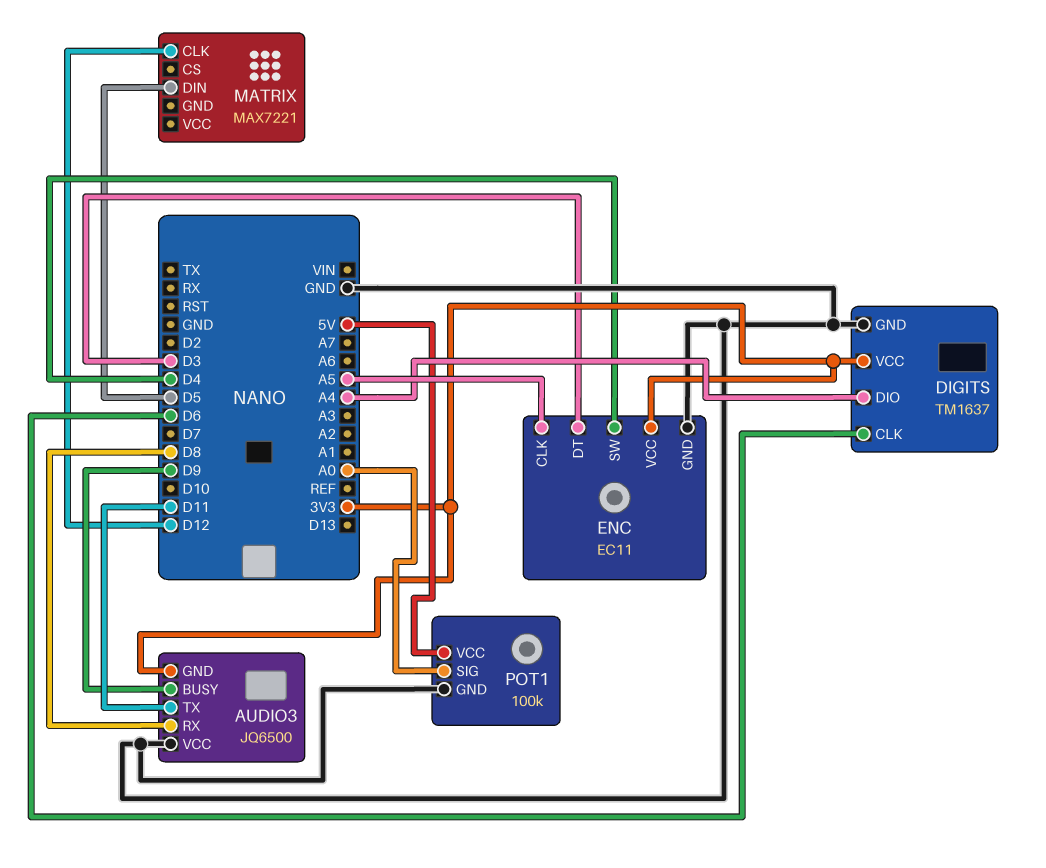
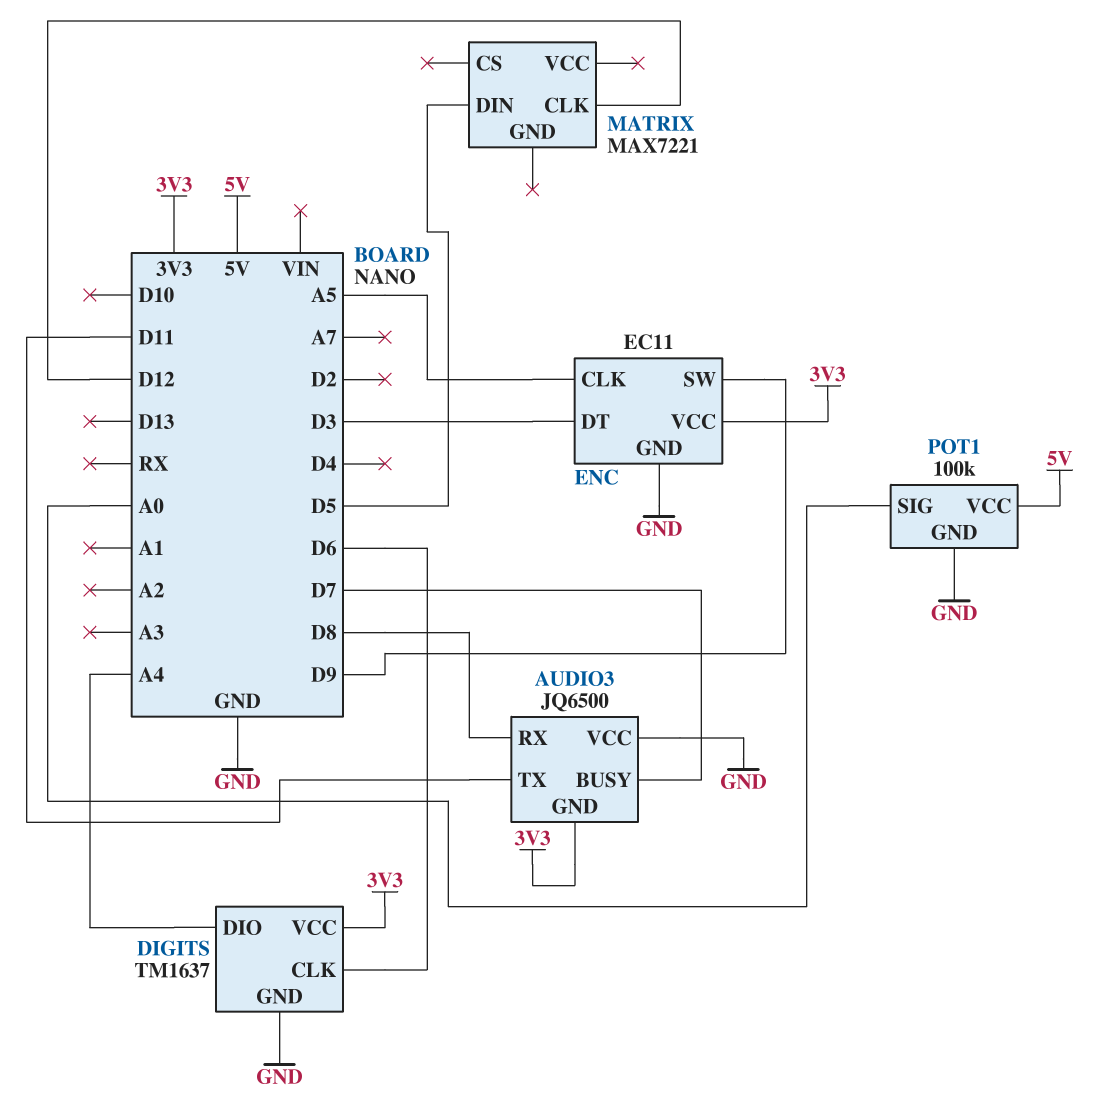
AUDIO3 pin BUSY: D9 -> D7
ENC pin SW: D4 -> D9

